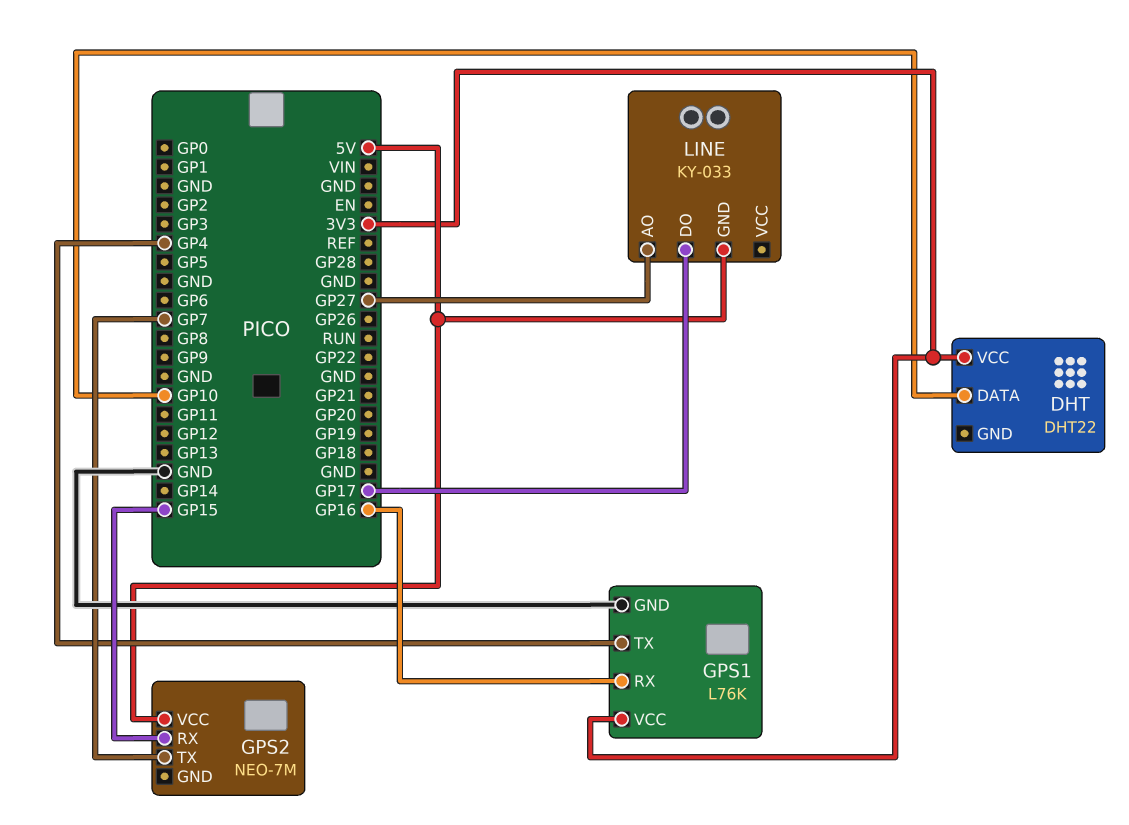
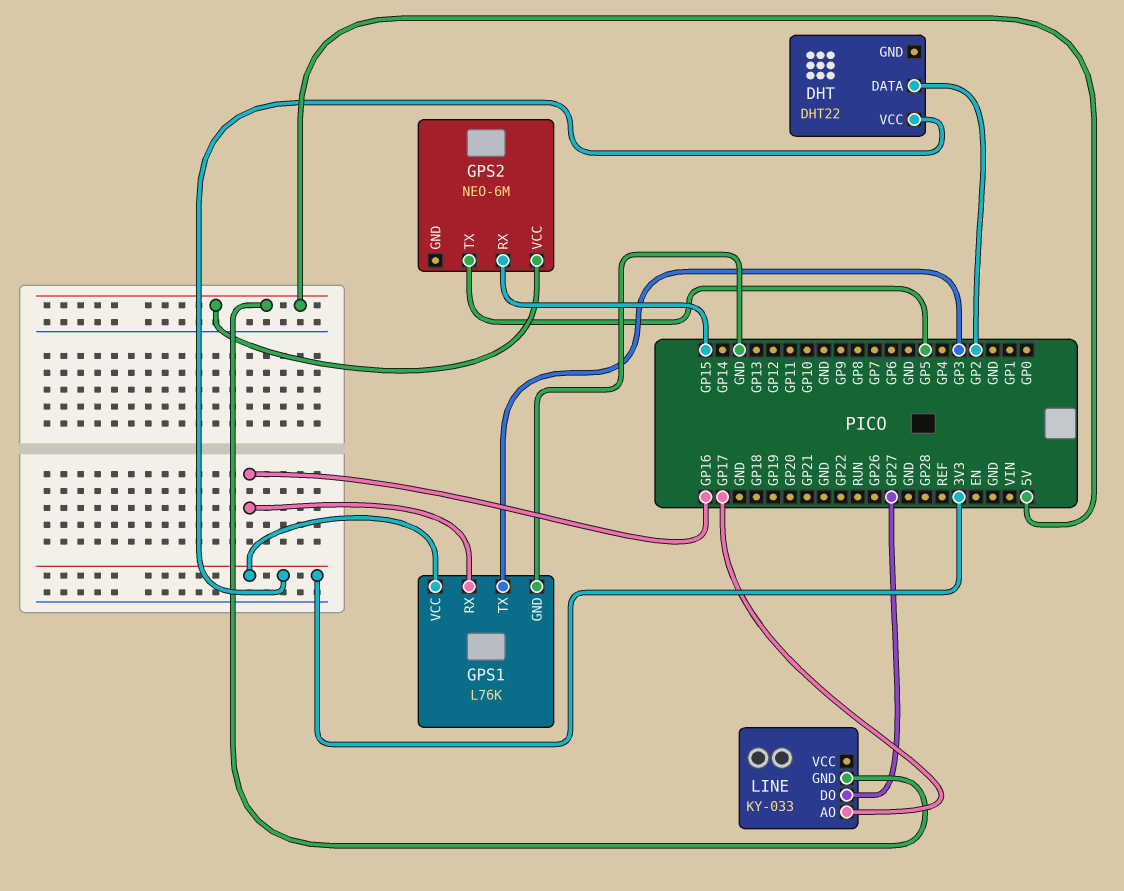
DHT pin DATA: GP10 -> GP2
GPS1 pin TX: GP4 -> GP3
GPS2: NEO-7M -> NEO-6M
GPS2 pin TX: GP7 -> GP5
LINE pin AO: GP27 -> GP17
LINE pin DO: GP17 -> GP27

